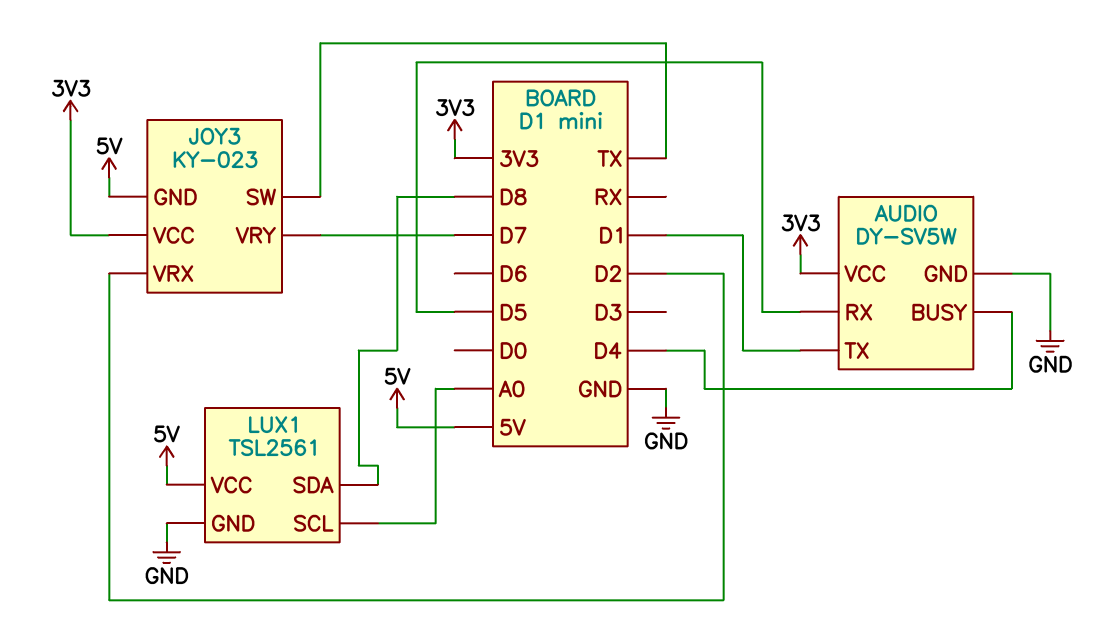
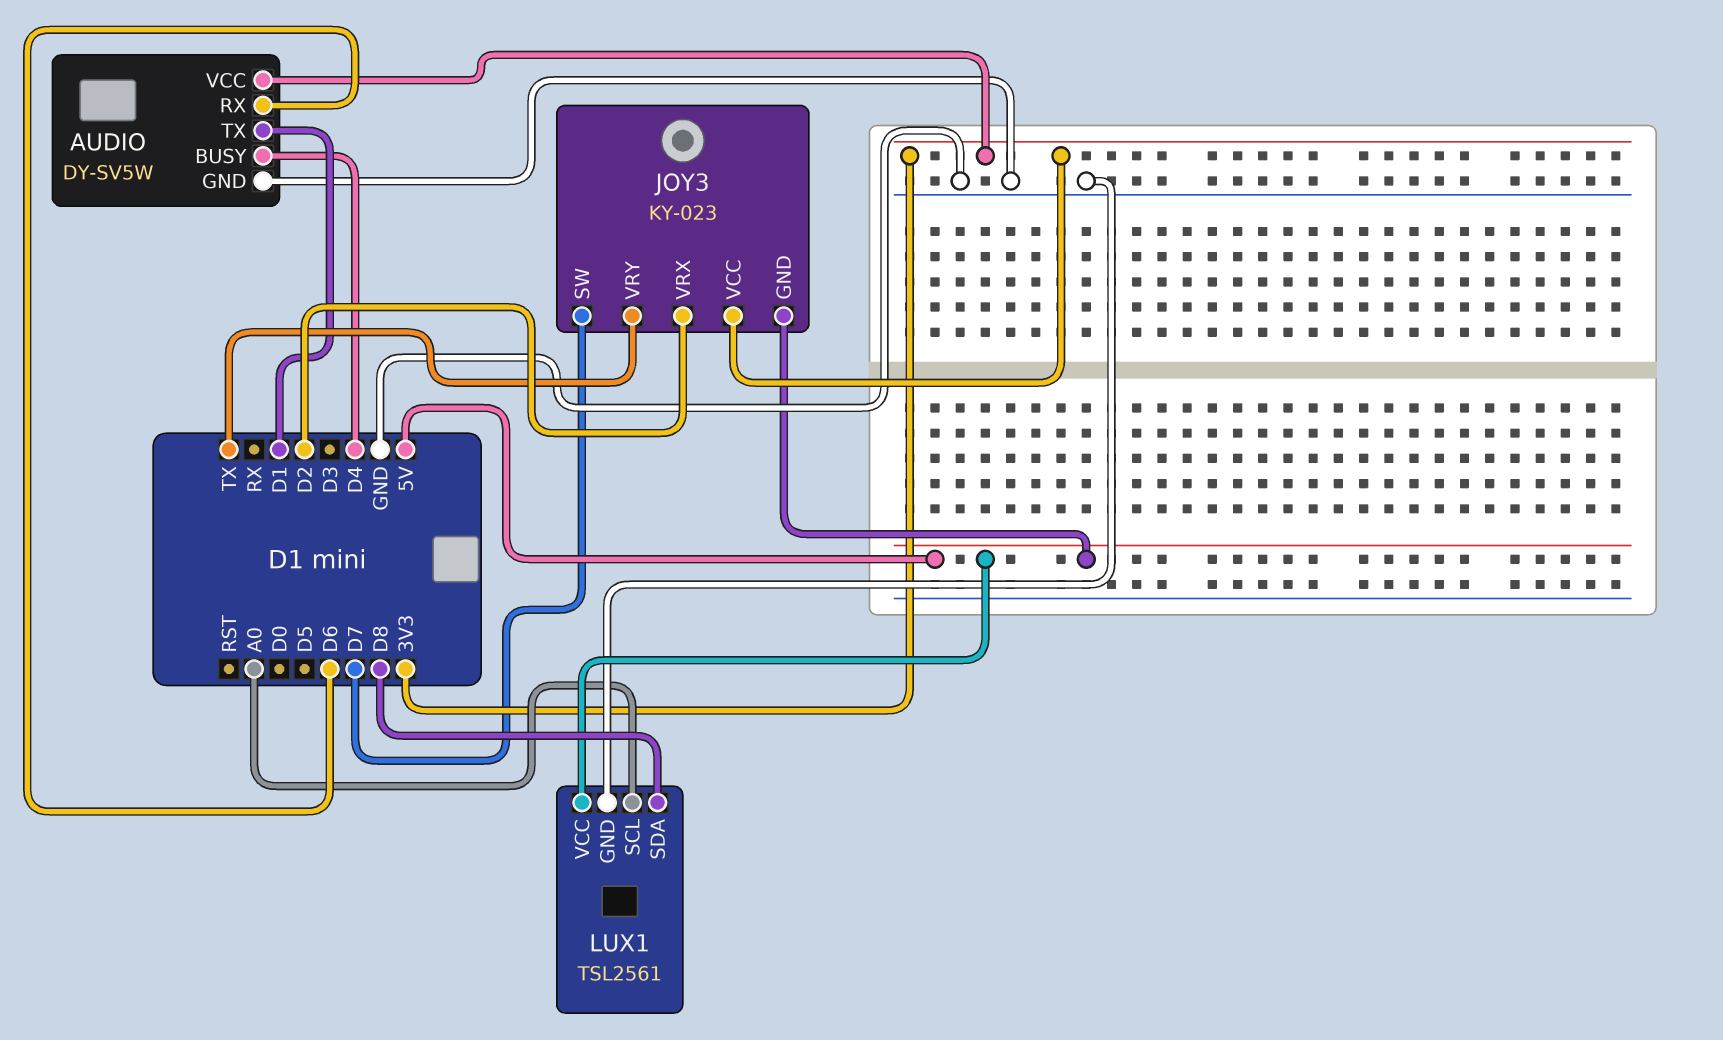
AUDIO pin RX: D5 -> D6
JOY3 pin SW: TX -> D7
JOY3 pin VRY: D7 -> TX

